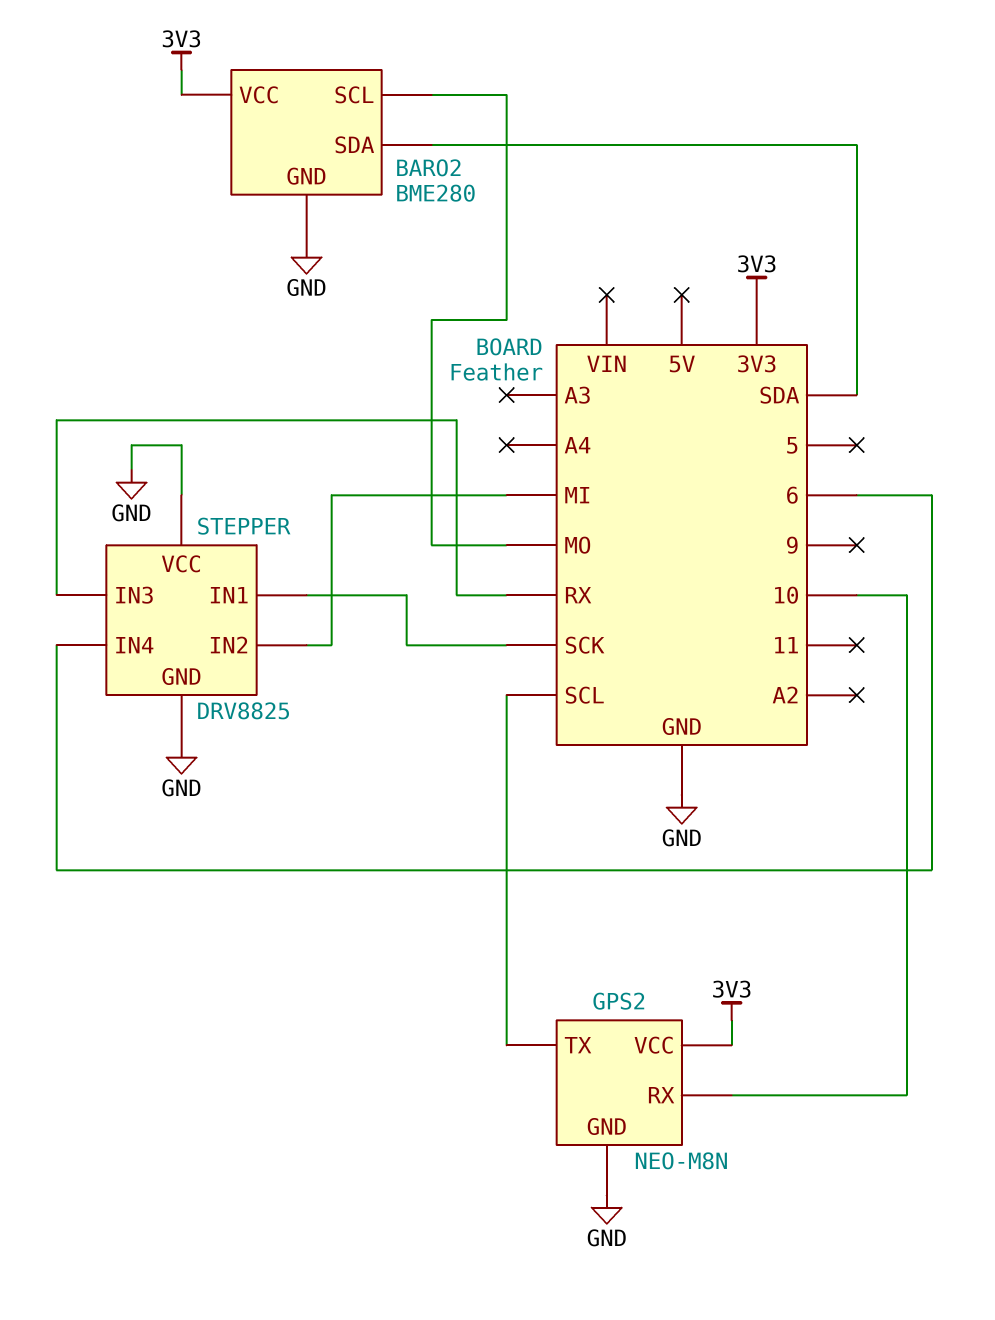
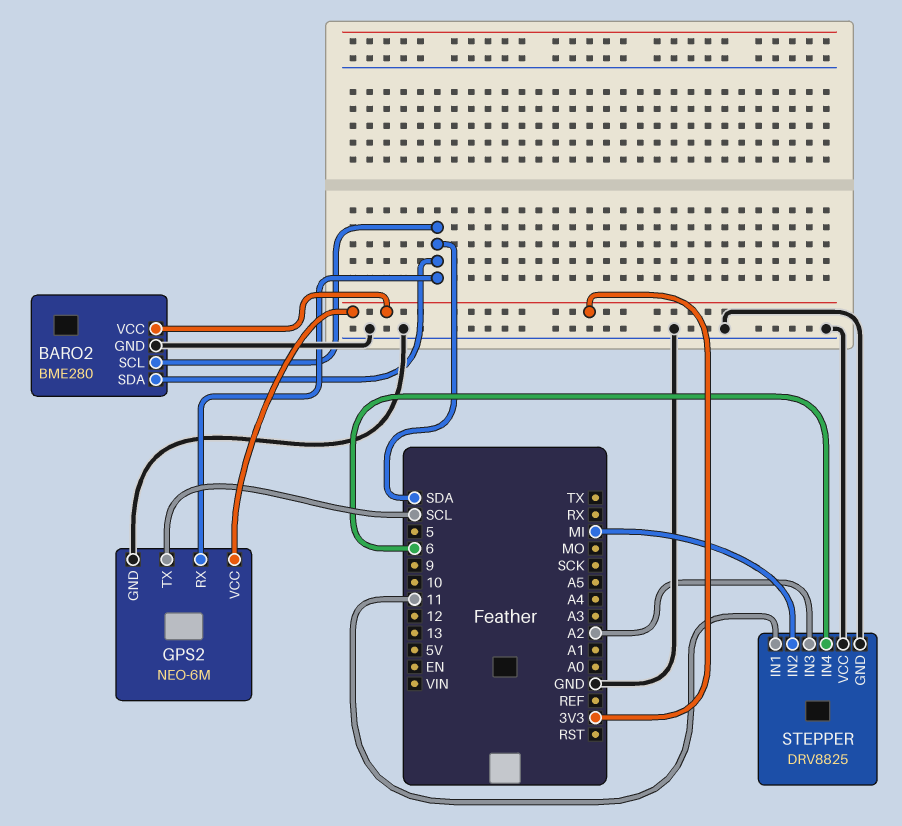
BARO2 pin SCL: MO -> SDA
GPS2: NEO-M8N -> NEO-6M
GPS2 pin RX: 10 -> SDA
STEPPER pin IN1: SCK -> 11
STEPPER pin IN3: RX -> A2

